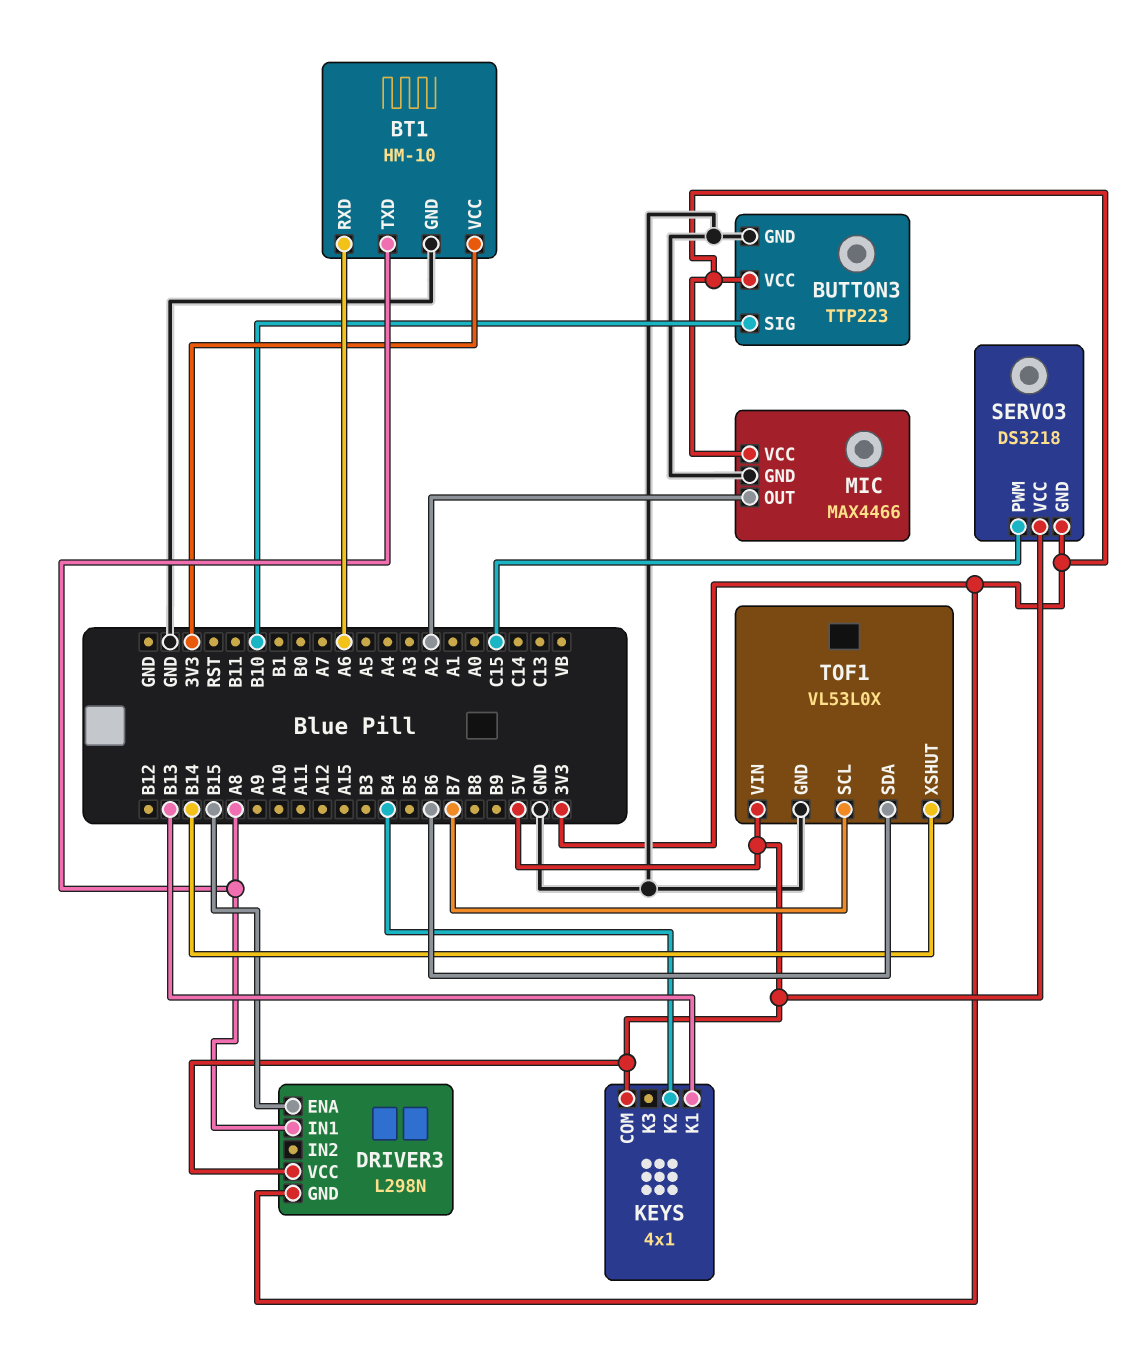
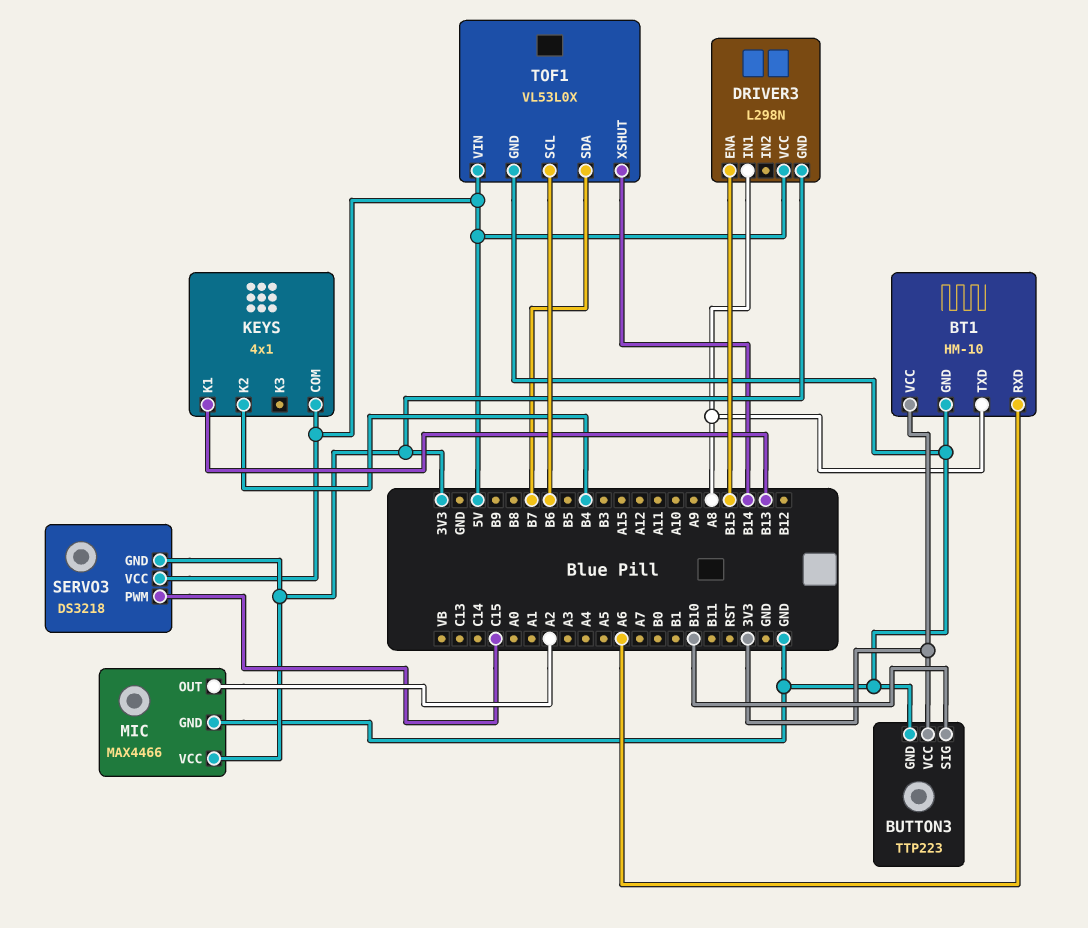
TOF1 pin SCL: B7 -> B6
TOF1 pin SDA: B6 -> B7

